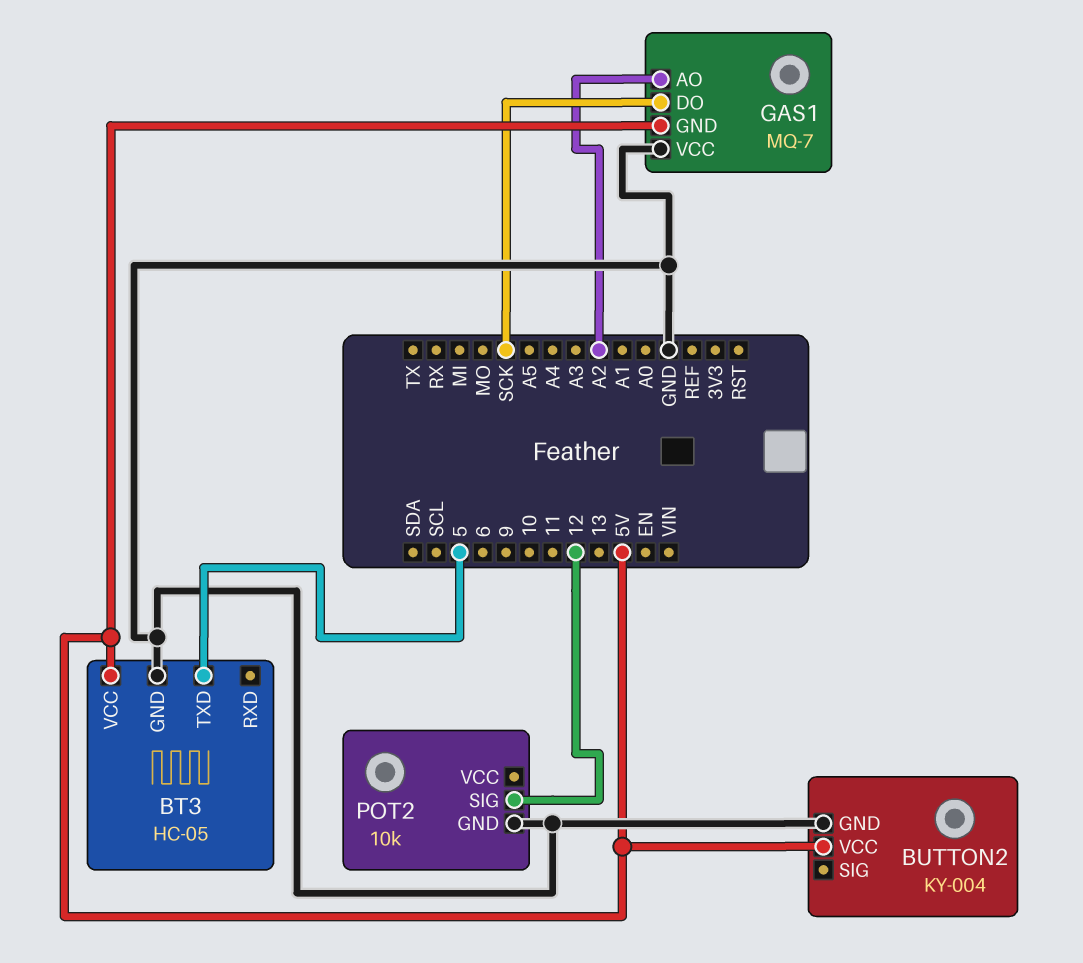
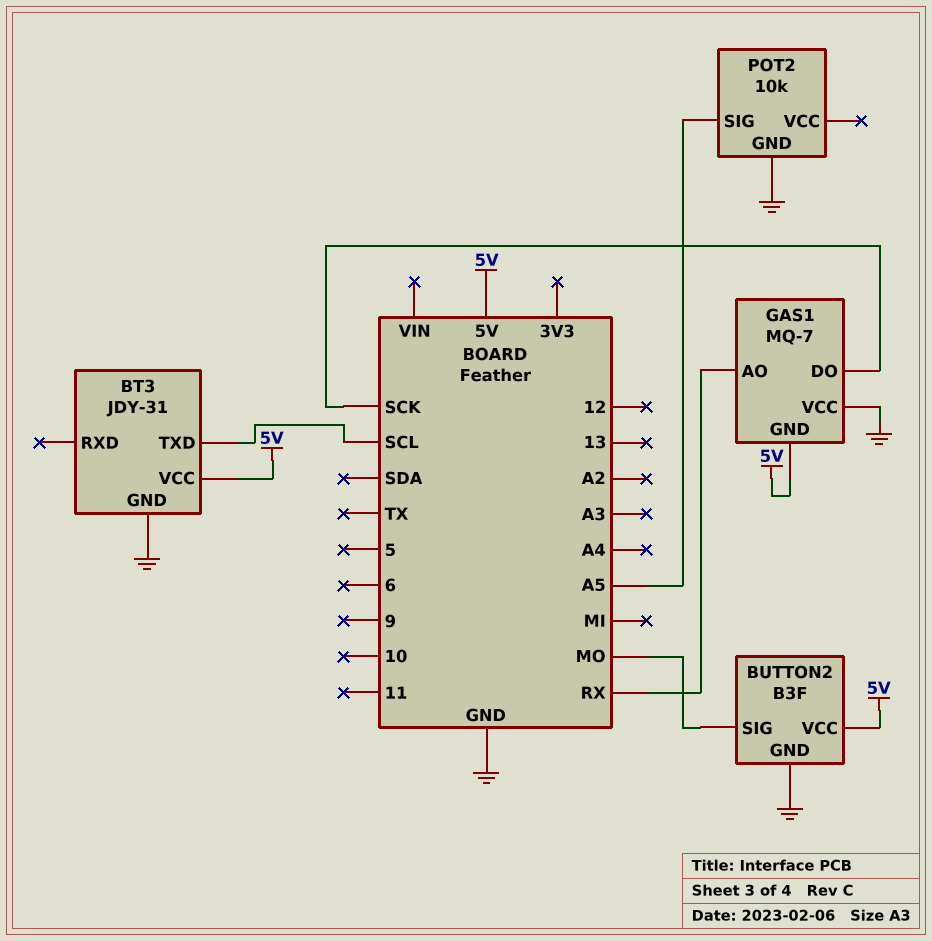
BT3: HC-05 -> JDY-31
BT3 pin TXD: 5 -> SCL
BUTTON2: KY-004 -> B3F
BUTTON2 pin SIG: none -> MO
GAS1 pin AO: A2 -> RX
POT2 pin SIG: 12 -> A5

